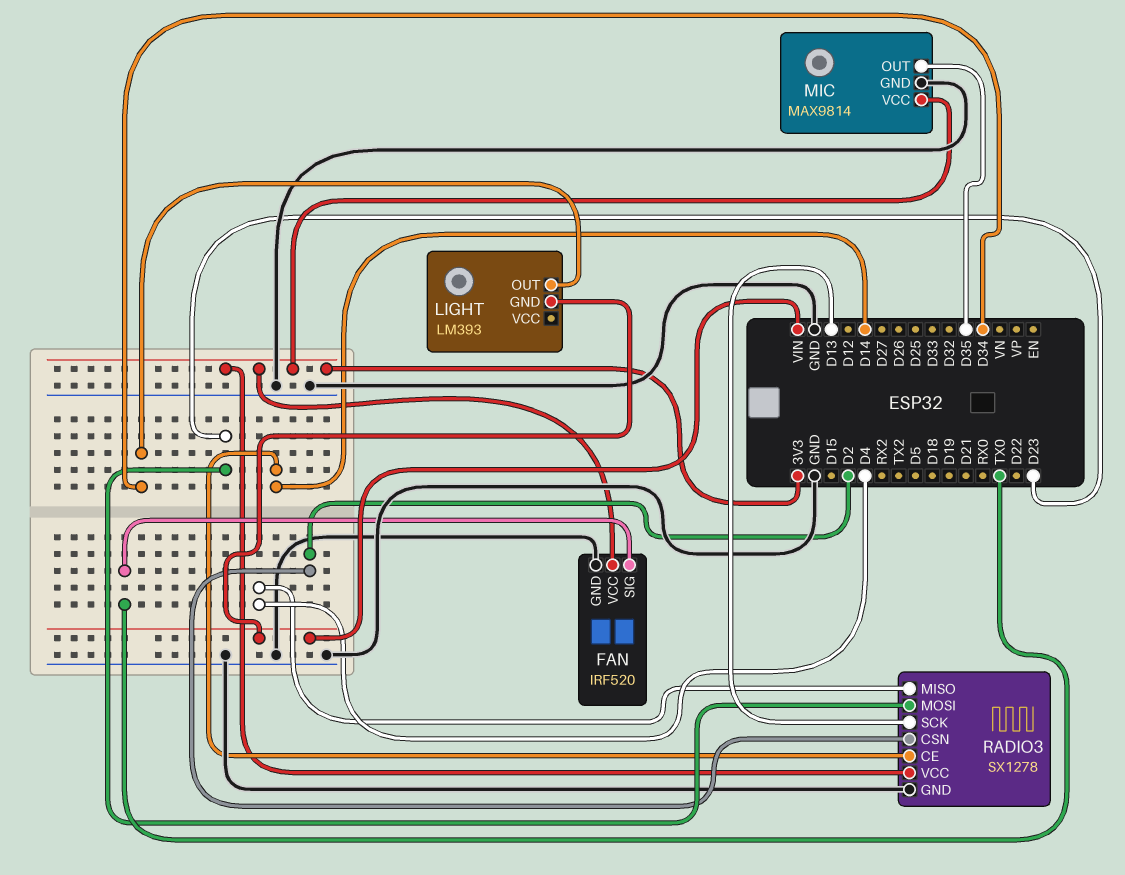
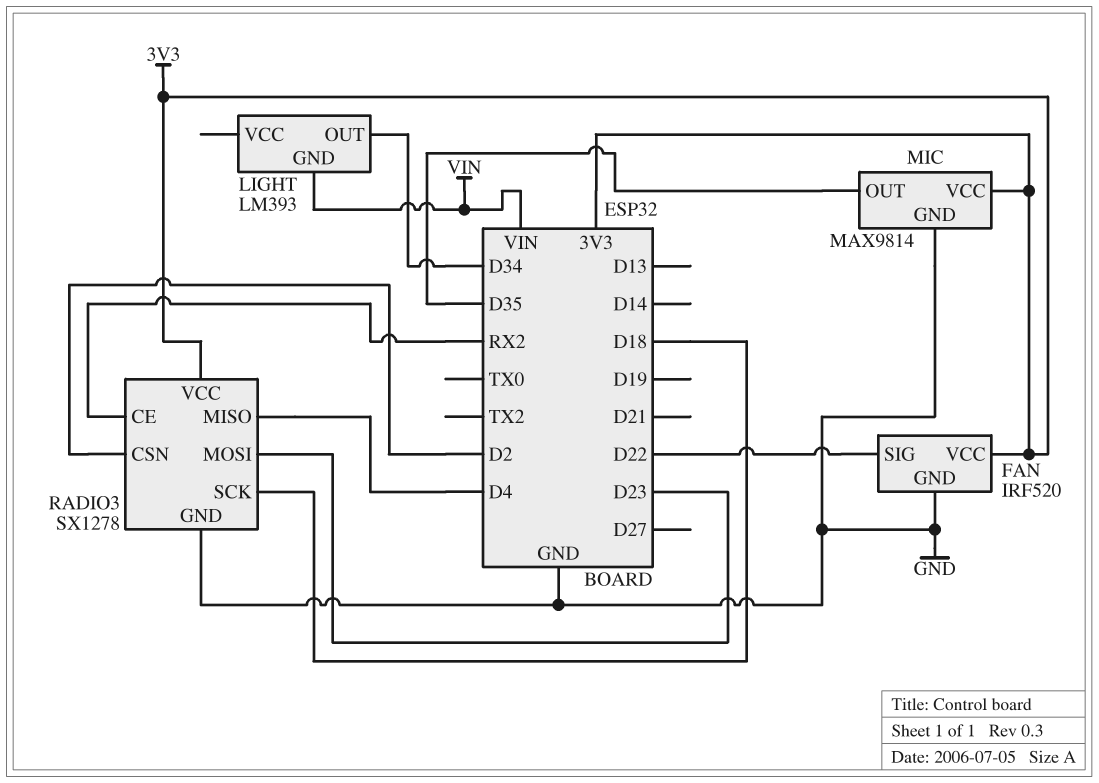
FAN pin SIG: TX0 -> D22
RADIO3 pin CE: D14 -> RX2
RADIO3 pin SCK: D13 -> D18

